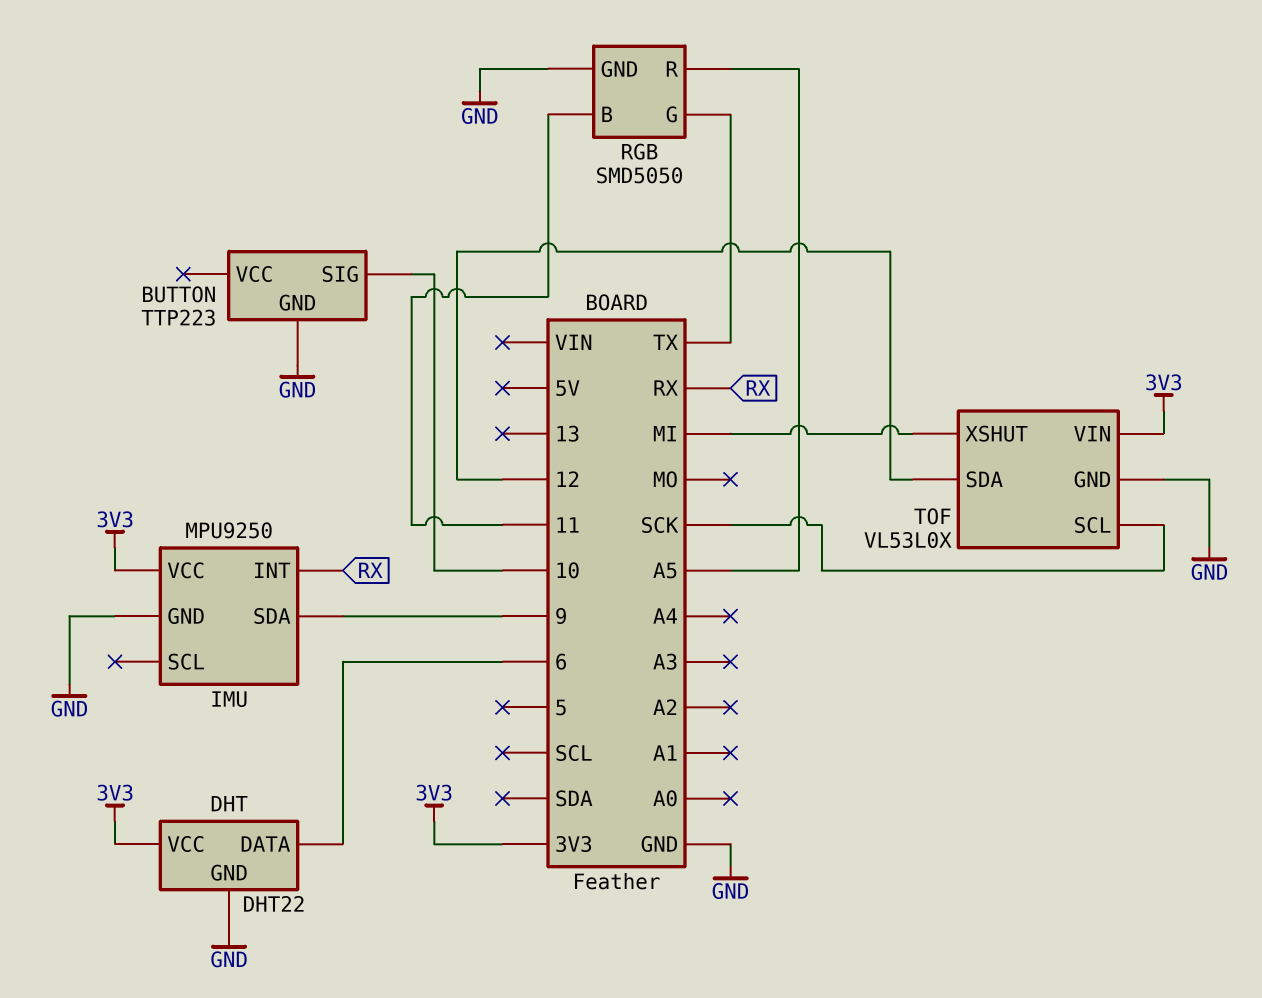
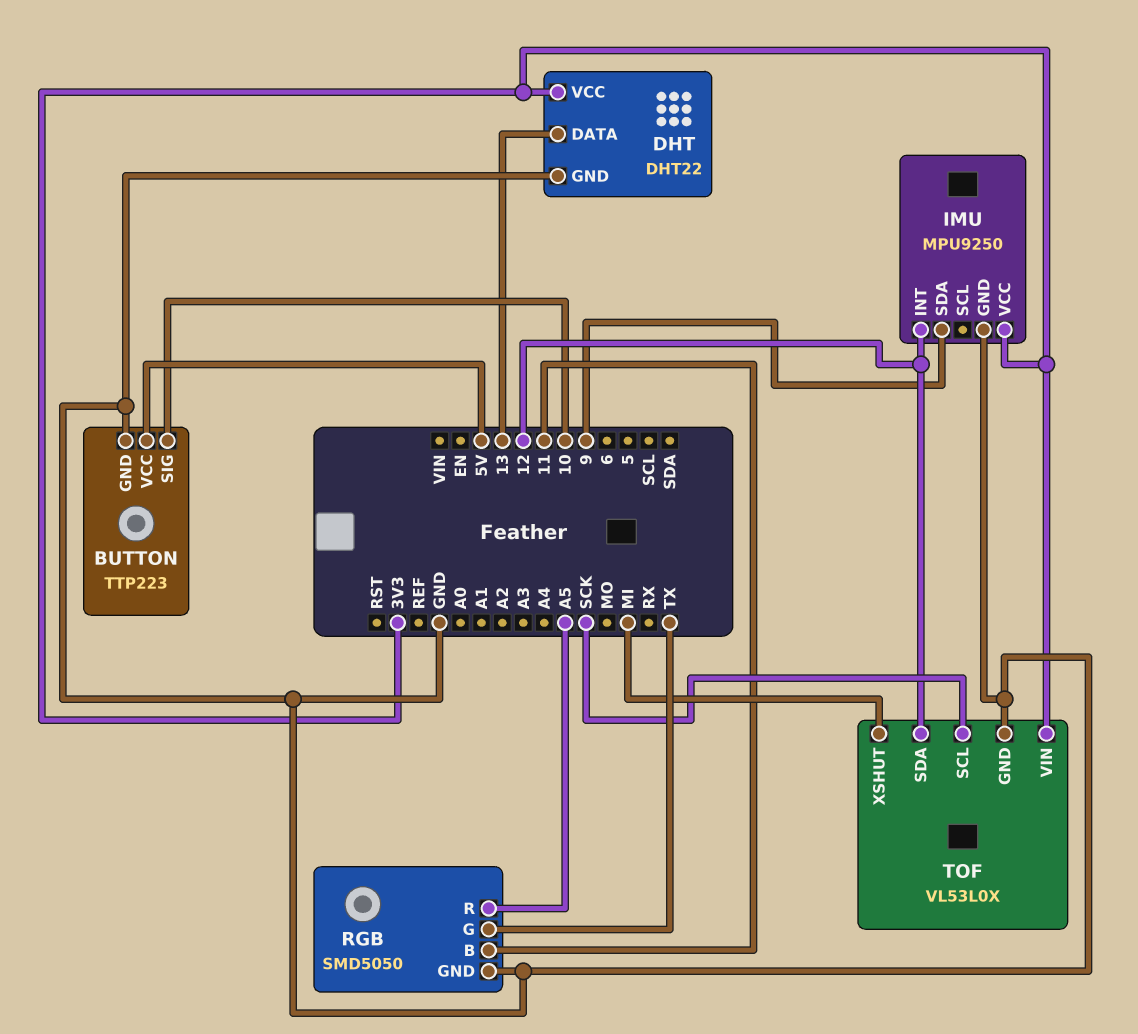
BUTTON pin VCC: none -> 5V
DHT pin DATA: 6 -> 13
IMU pin INT: RX -> 12

